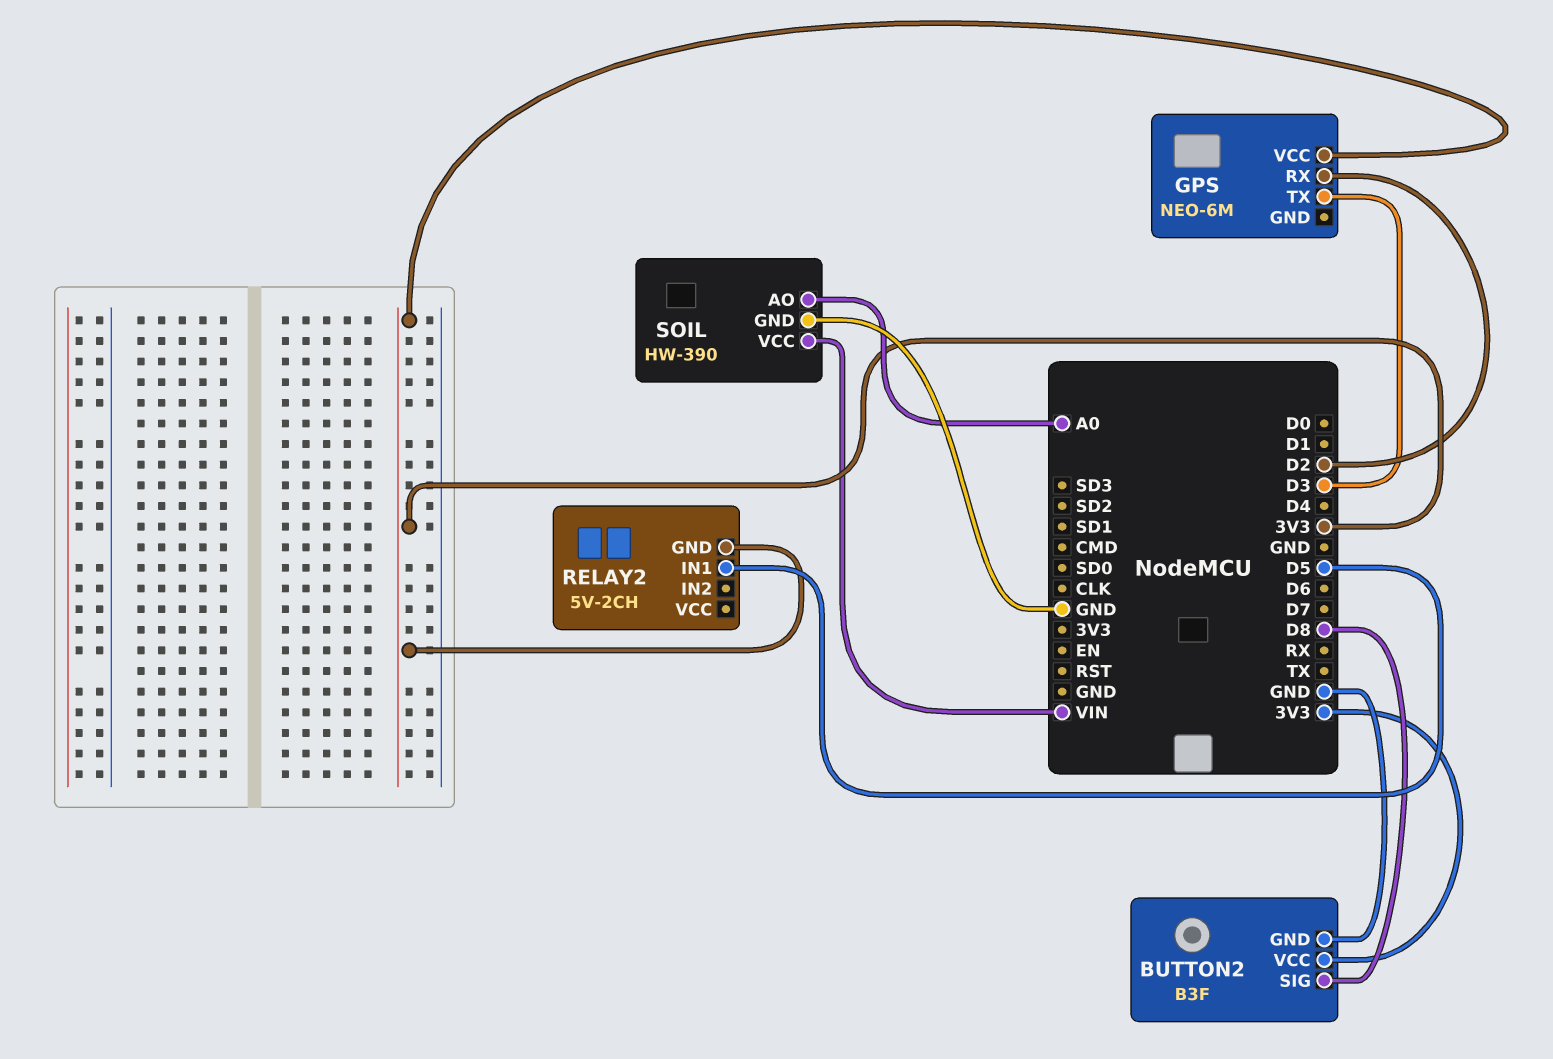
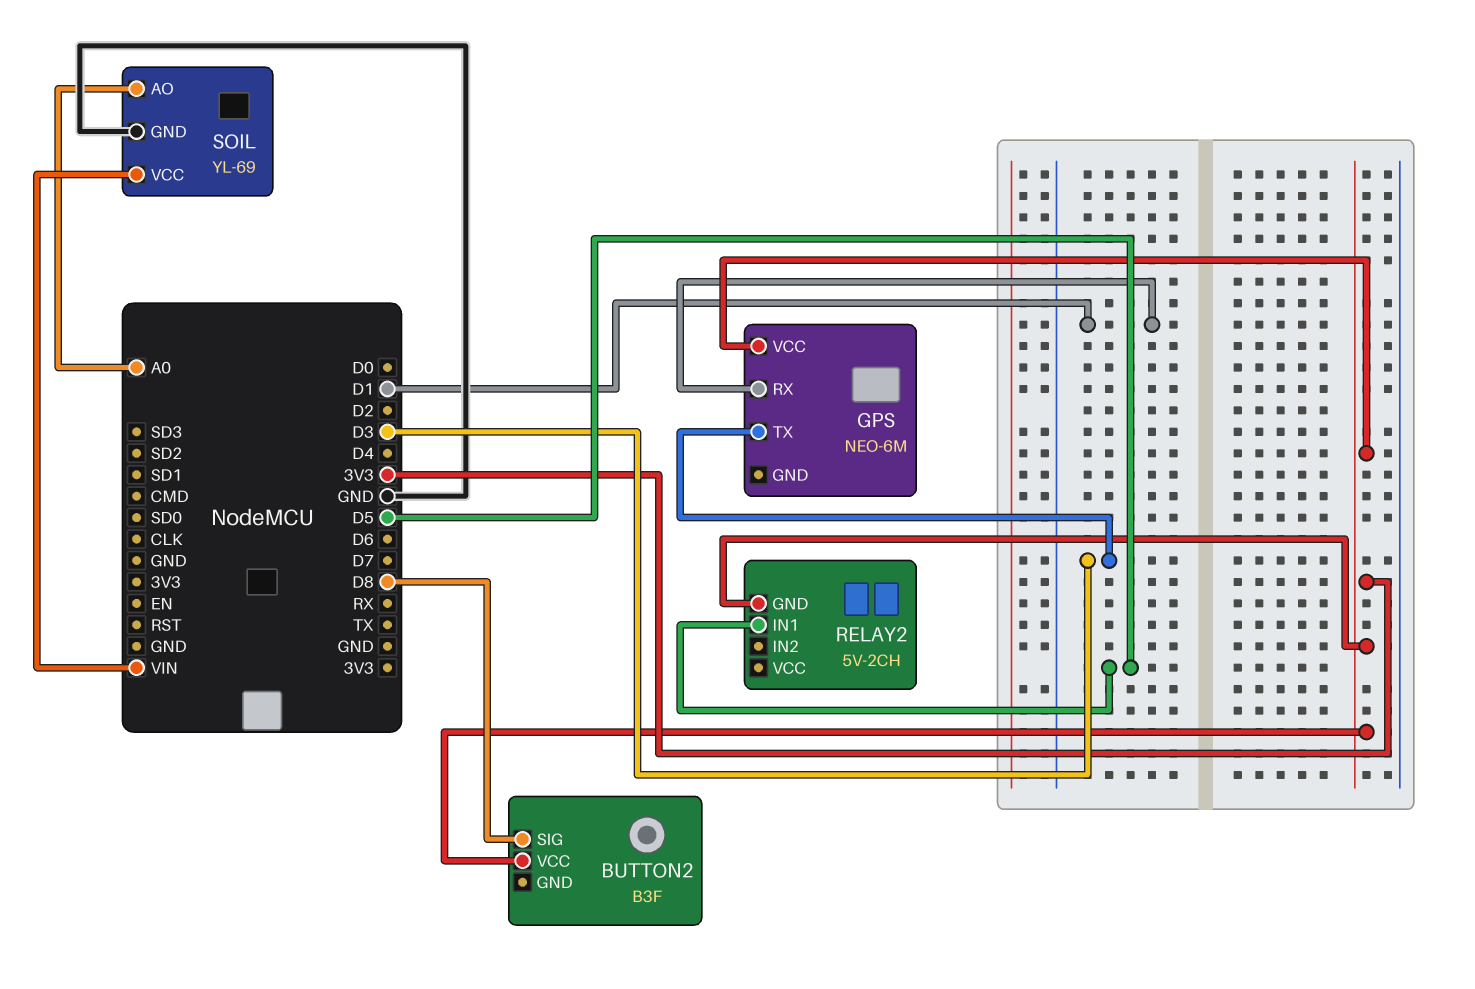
BUTTON2 pin GND: GND -> none
GPS pin RX: D2 -> D1
SOIL: HW-390 -> YL-69

